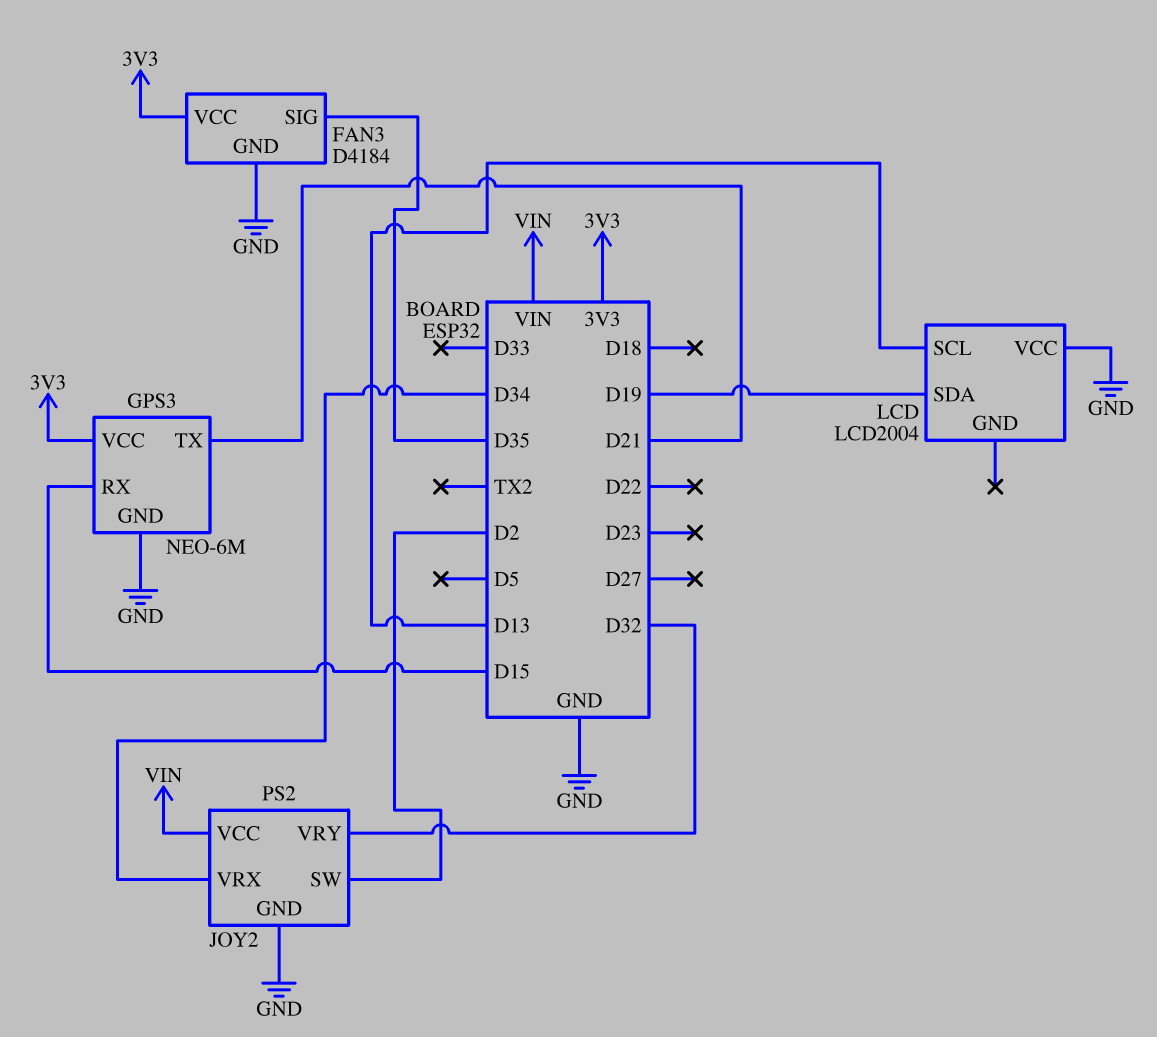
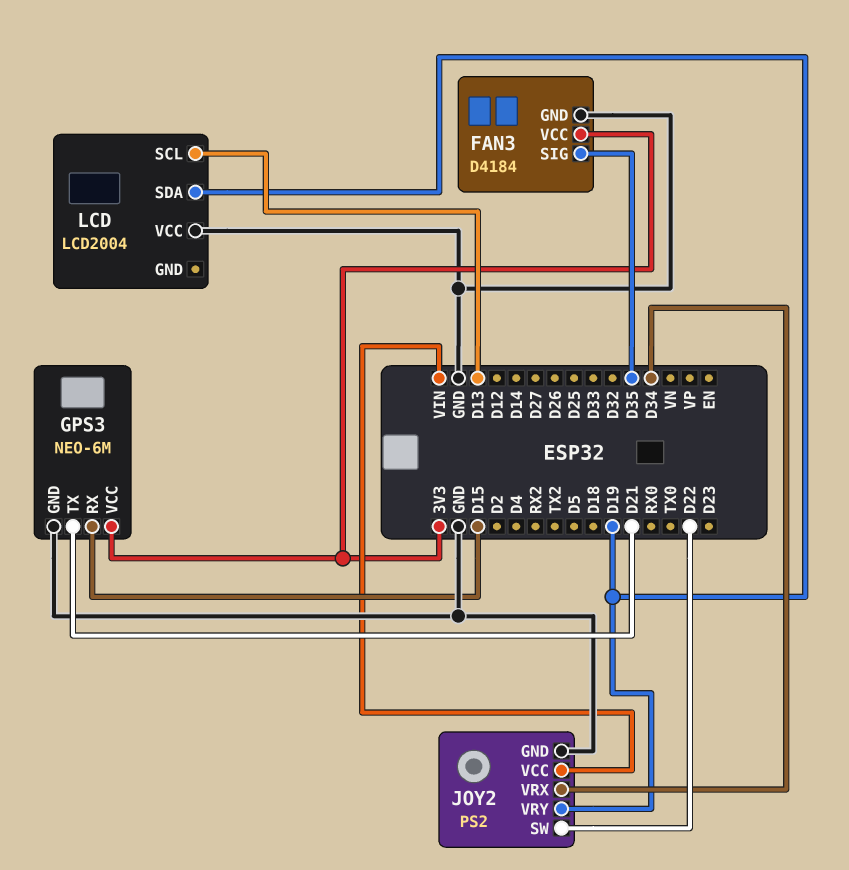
JOY2 pin SW: D2 -> D22
JOY2 pin VRY: D32 -> D19

